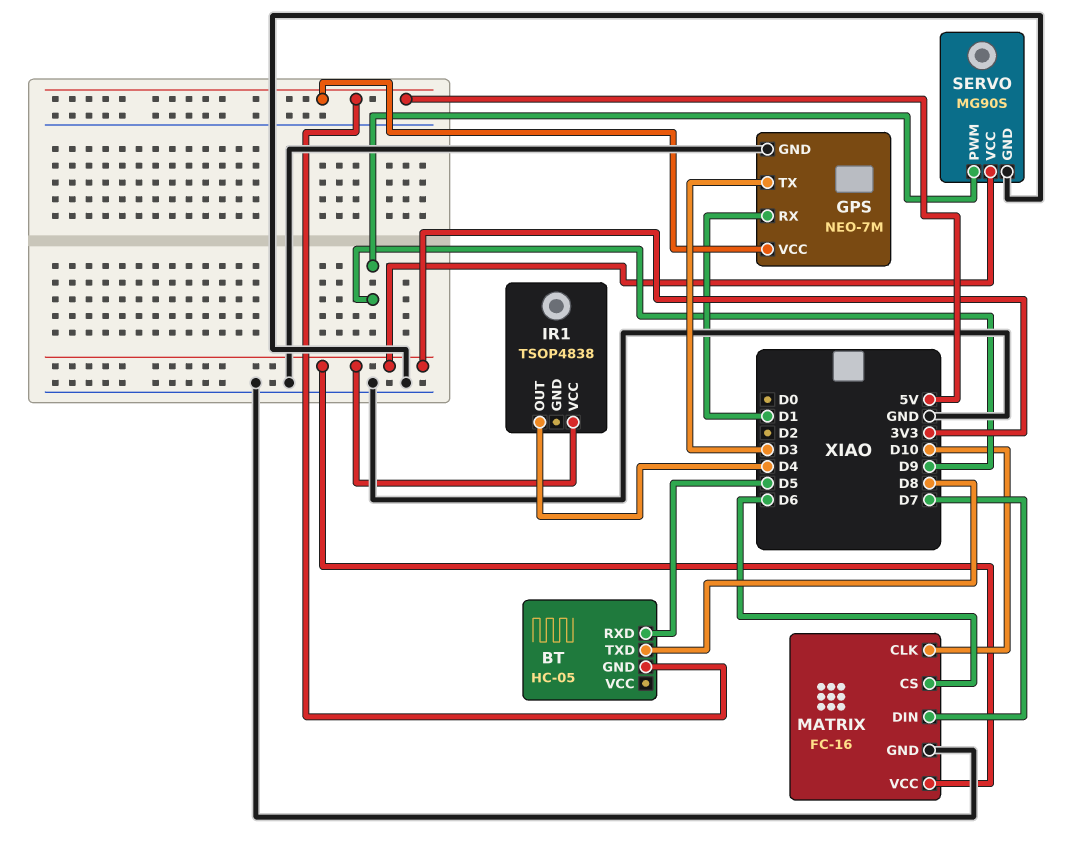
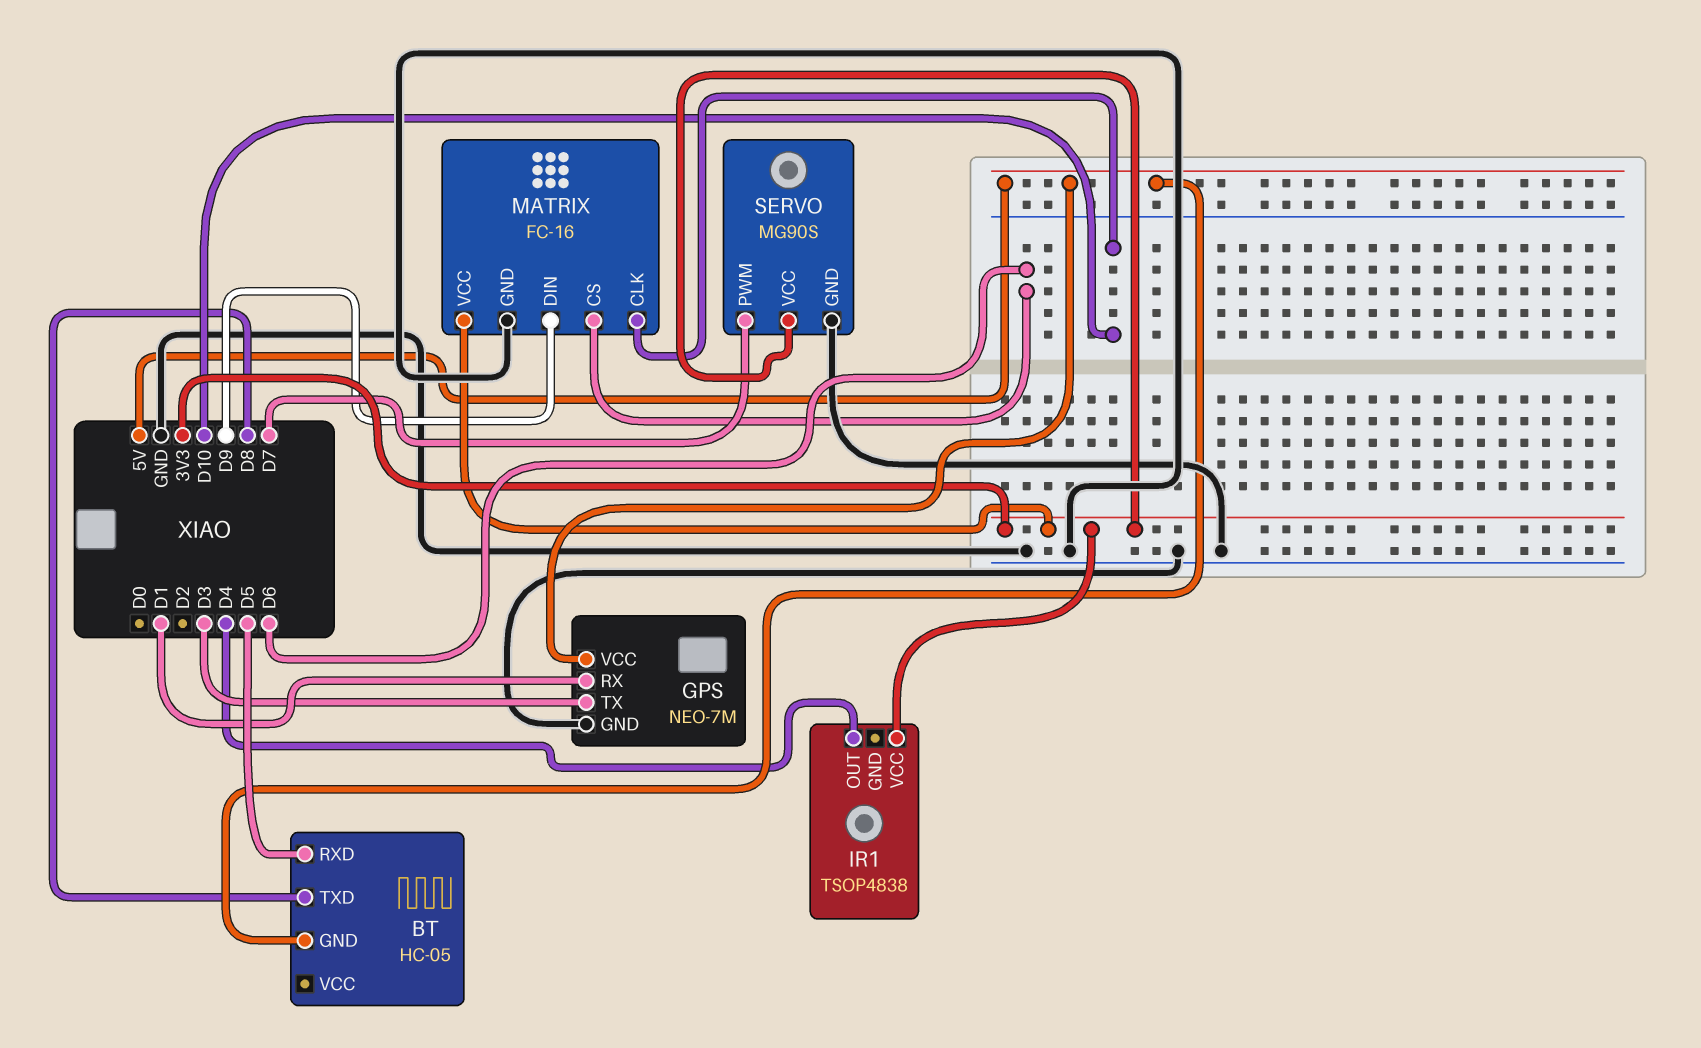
MATRIX pin DIN: D7 -> D9
SERVO pin PWM: D9 -> D7

